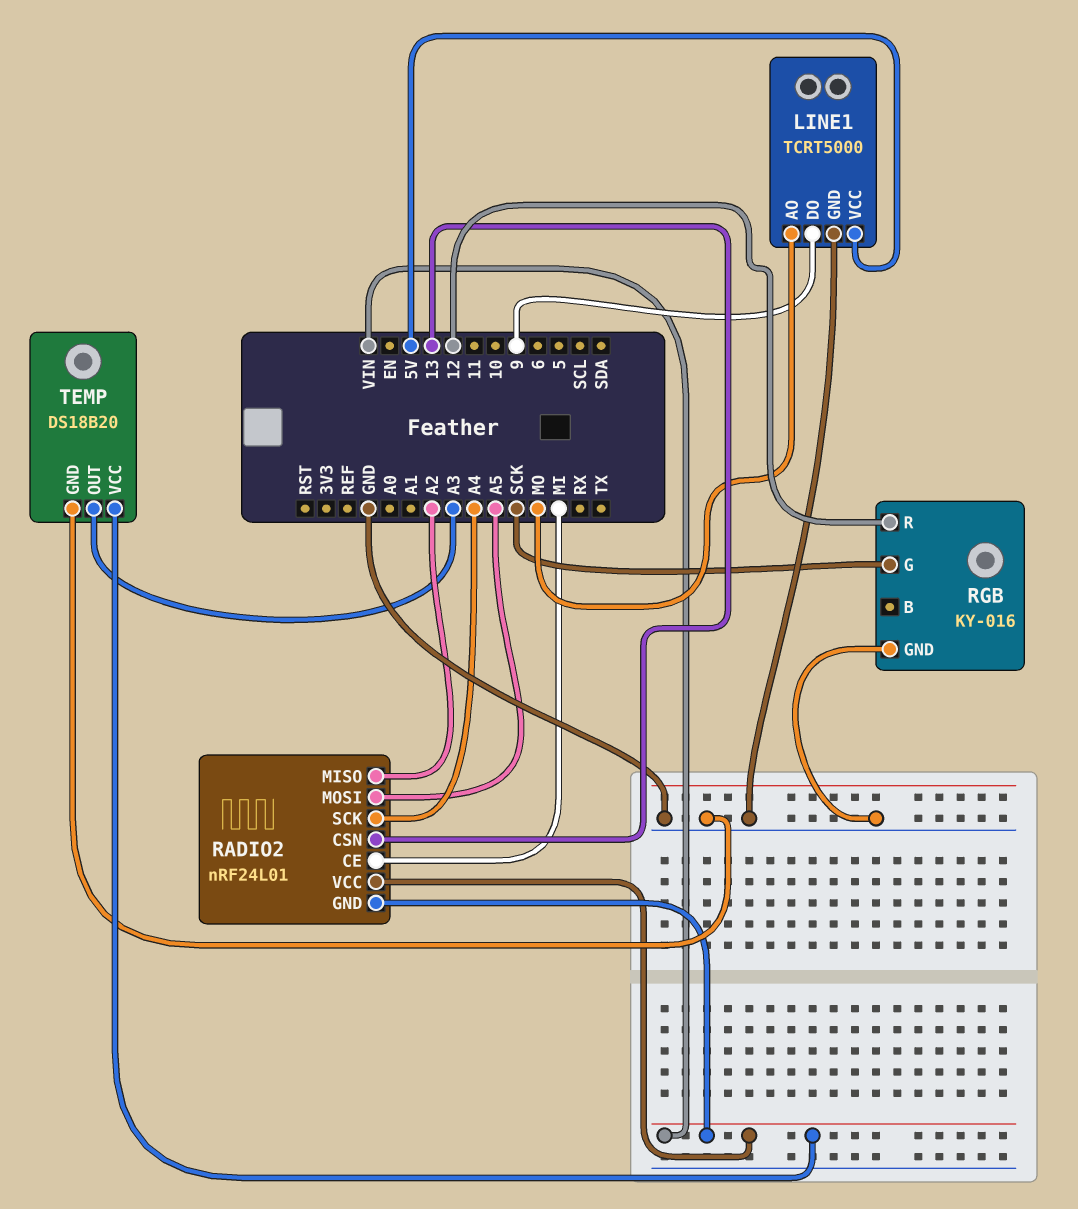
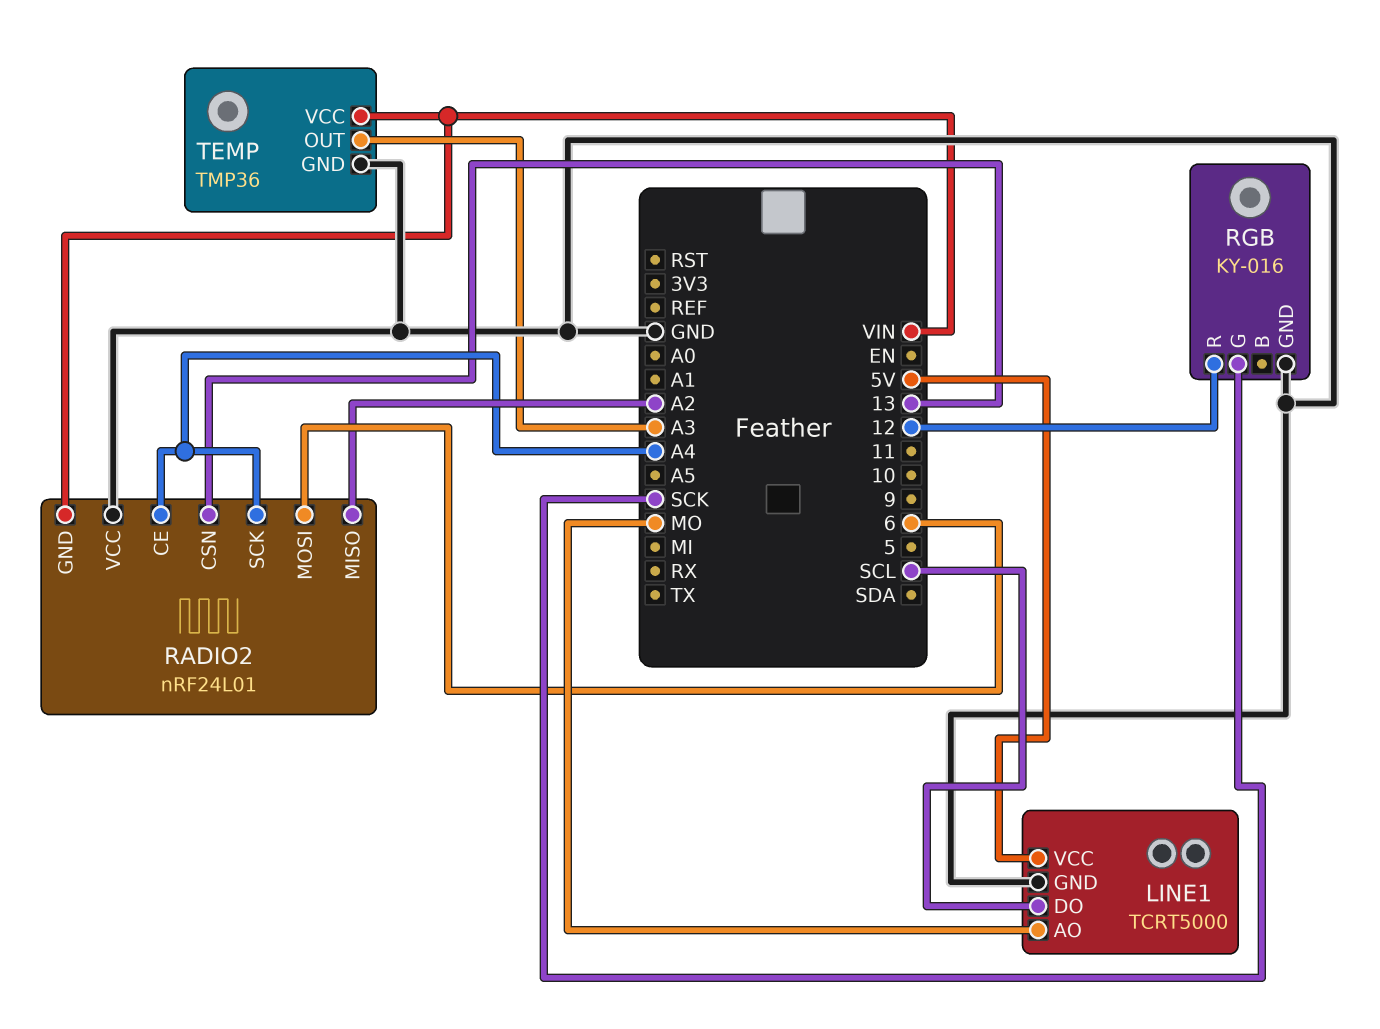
LINE1 pin DO: 9 -> SCL
RADIO2 pin CE: MI -> A4
RADIO2 pin MOSI: A5 -> 6
RADIO2 pin VCC: VIN -> GND
TEMP: DS18B20 -> TMP36

